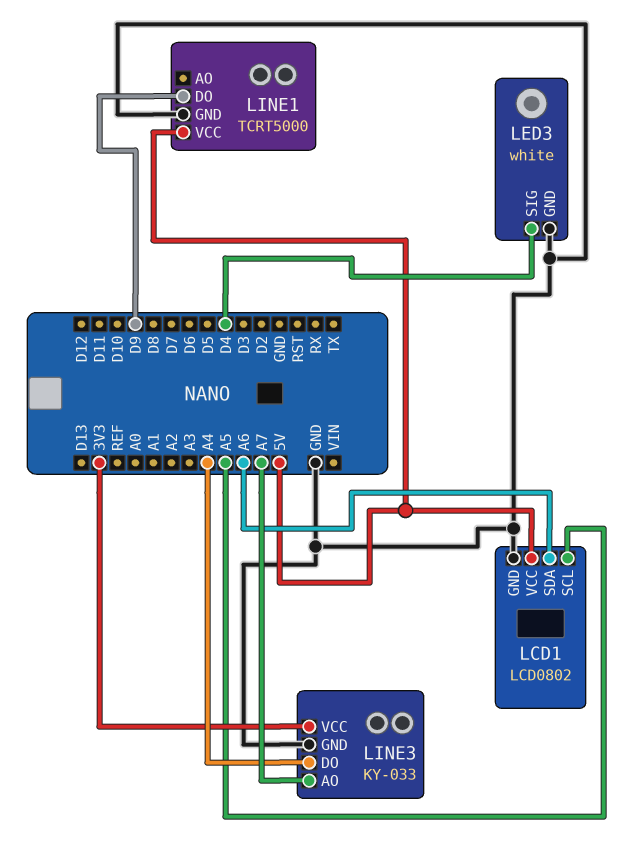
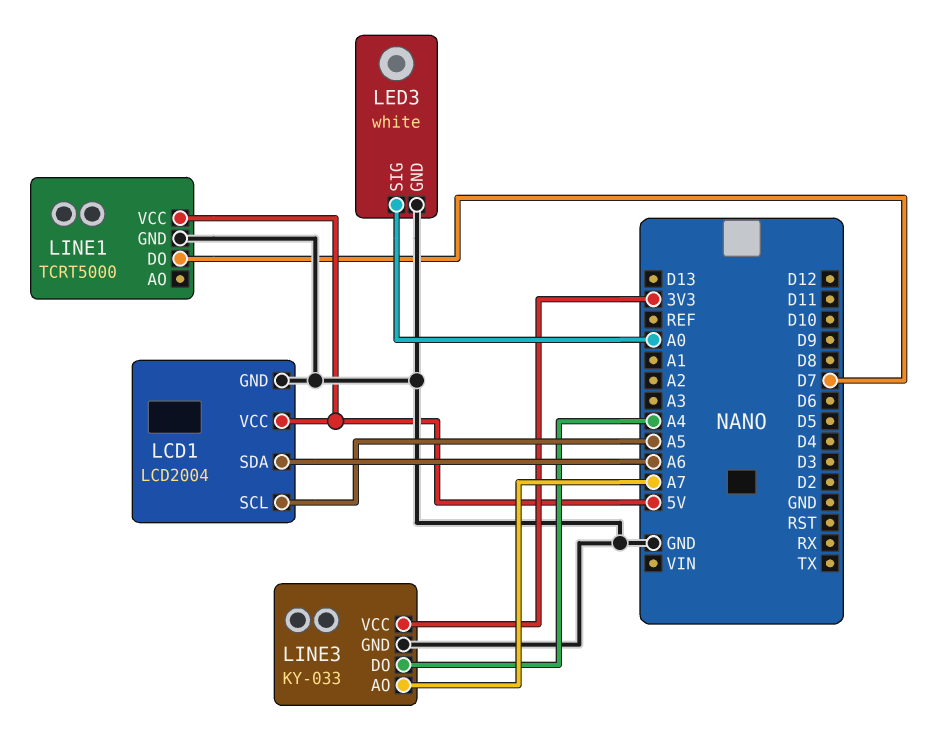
LCD1: LCD0802 -> LCD2004
LED3 pin SIG: D4 -> A0
LINE1 pin DO: D9 -> D7

